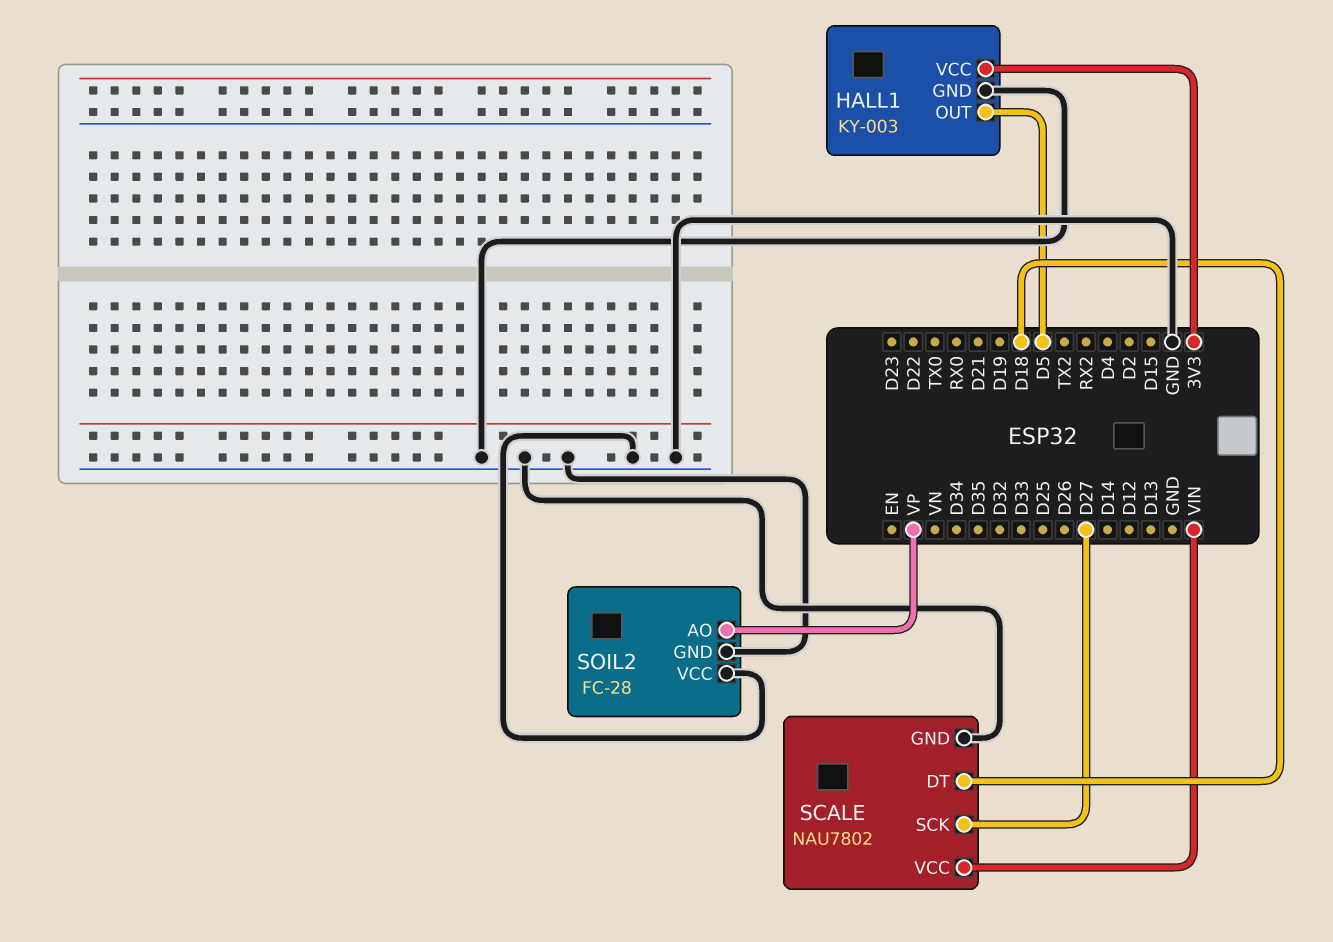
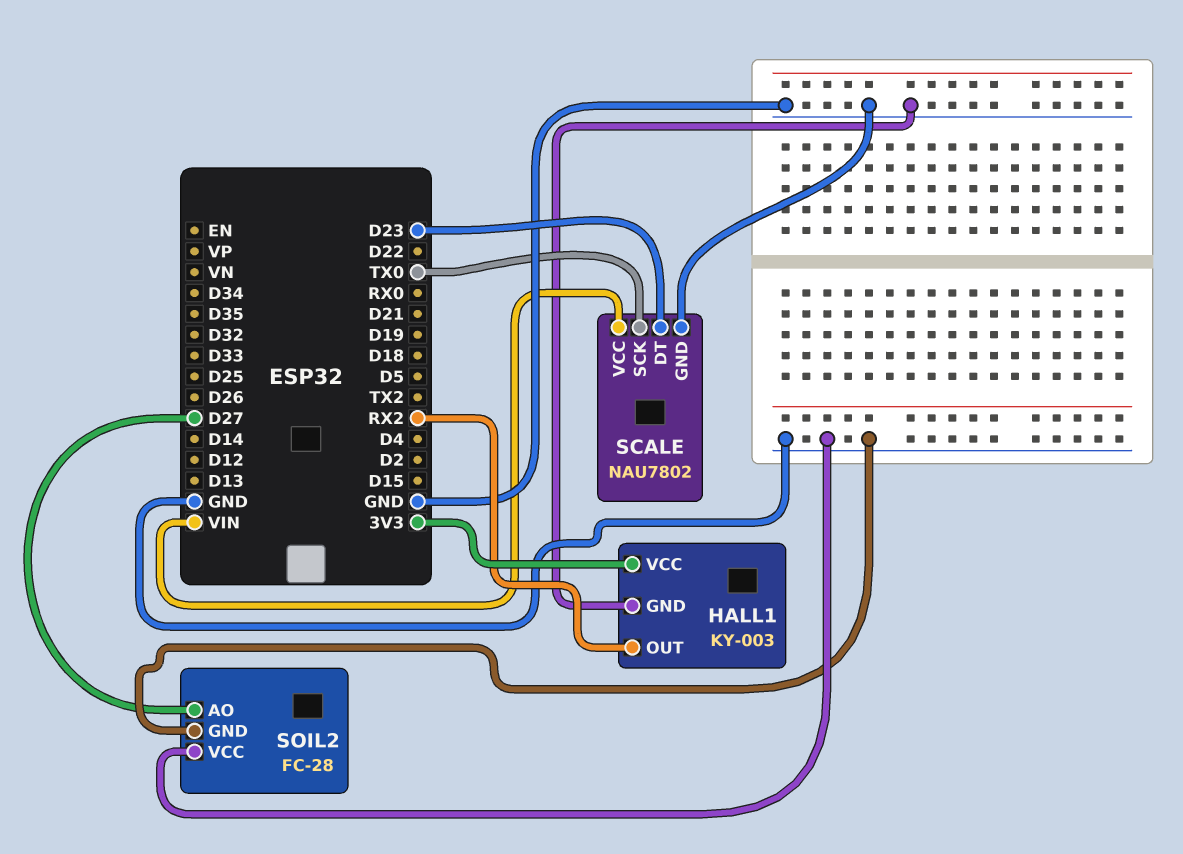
HALL1 pin OUT: D5 -> RX2
SCALE pin DT: D18 -> D23
SCALE pin SCK: D27 -> TX0
SOIL2 pin AO: VP -> D27

